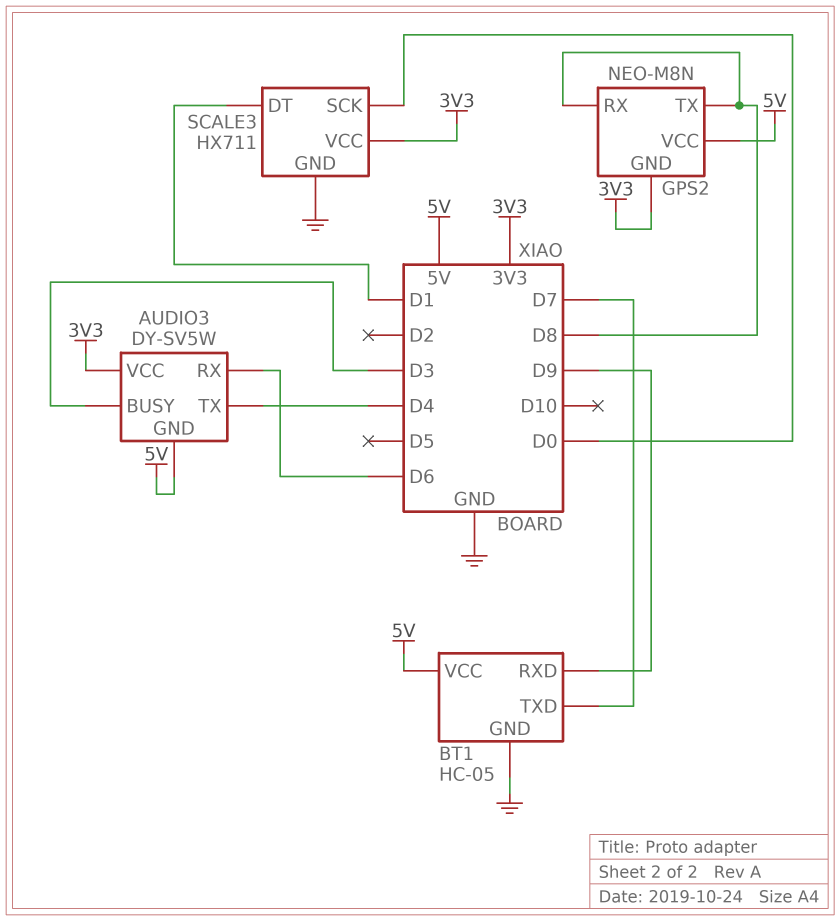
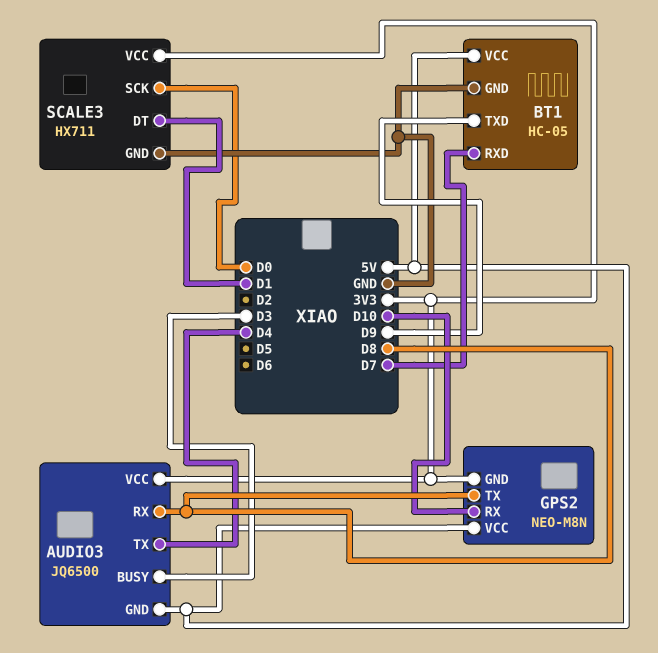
AUDIO3: DY-SV5W -> JQ6500
AUDIO3 pin RX: D6 -> D8
BT1 pin RXD: D9 -> D7
BT1 pin TXD: D7 -> D9
GPS2 pin RX: D8 -> D10

